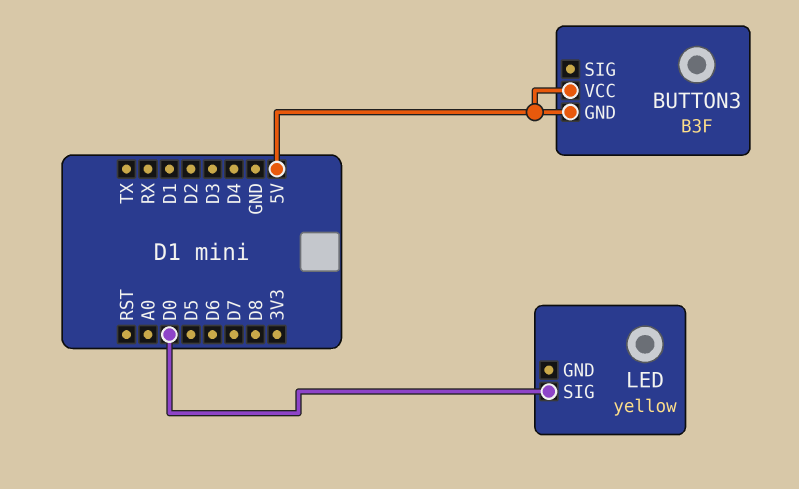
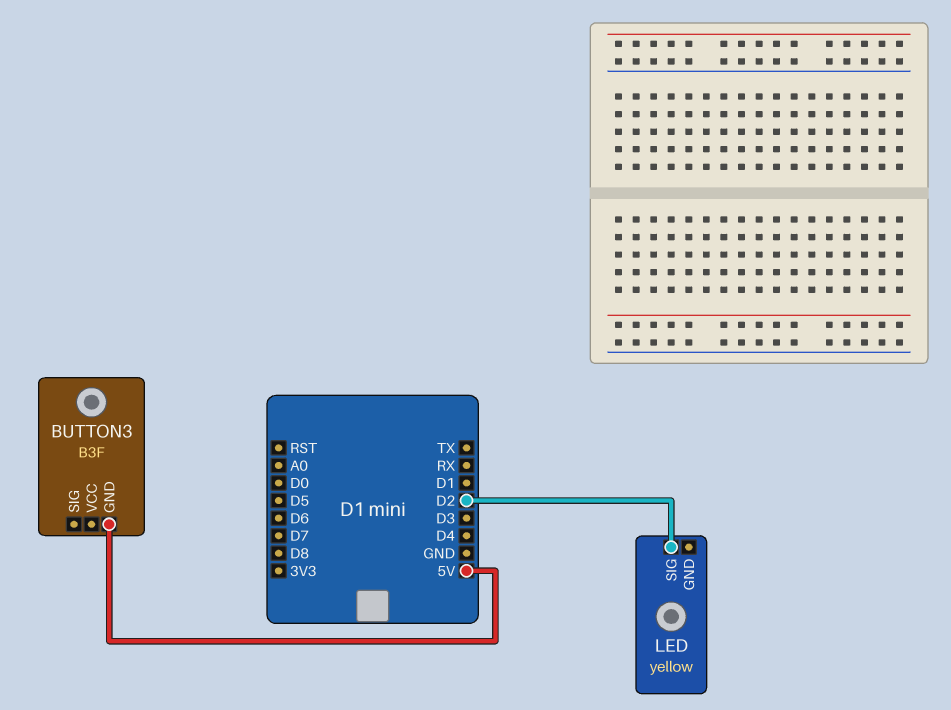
BUTTON3 pin VCC: 5V -> none
LED pin SIG: D0 -> D2

